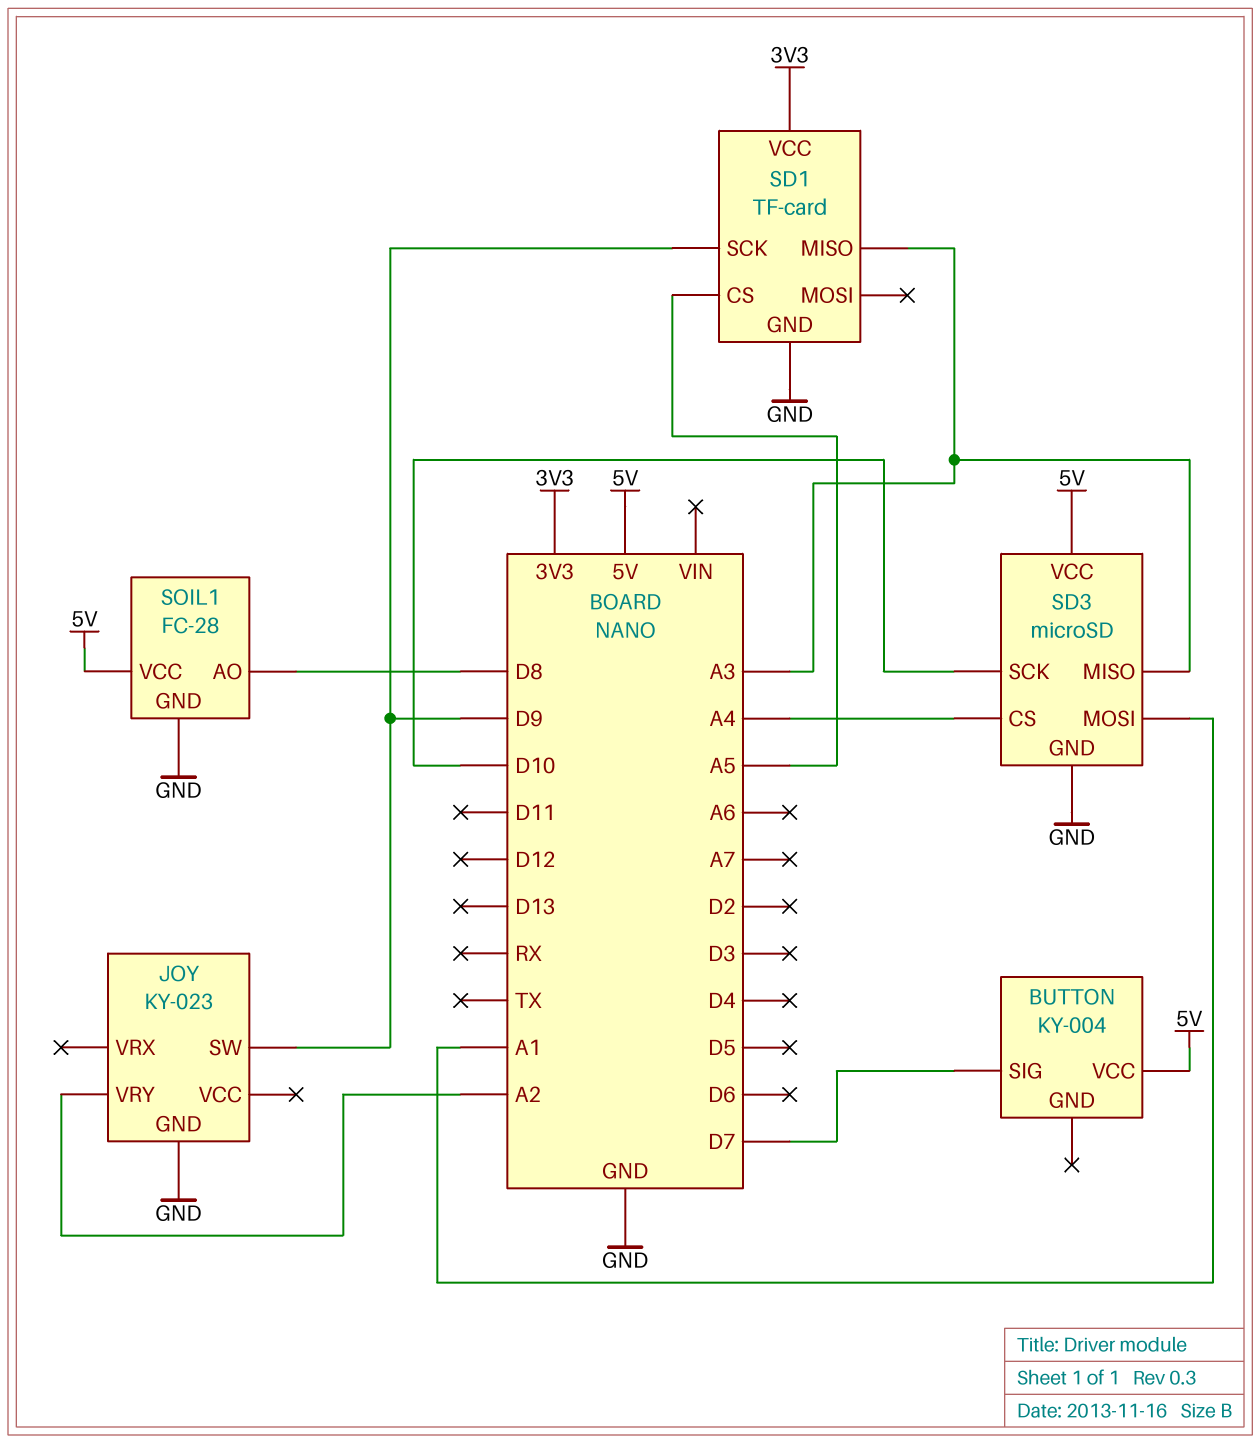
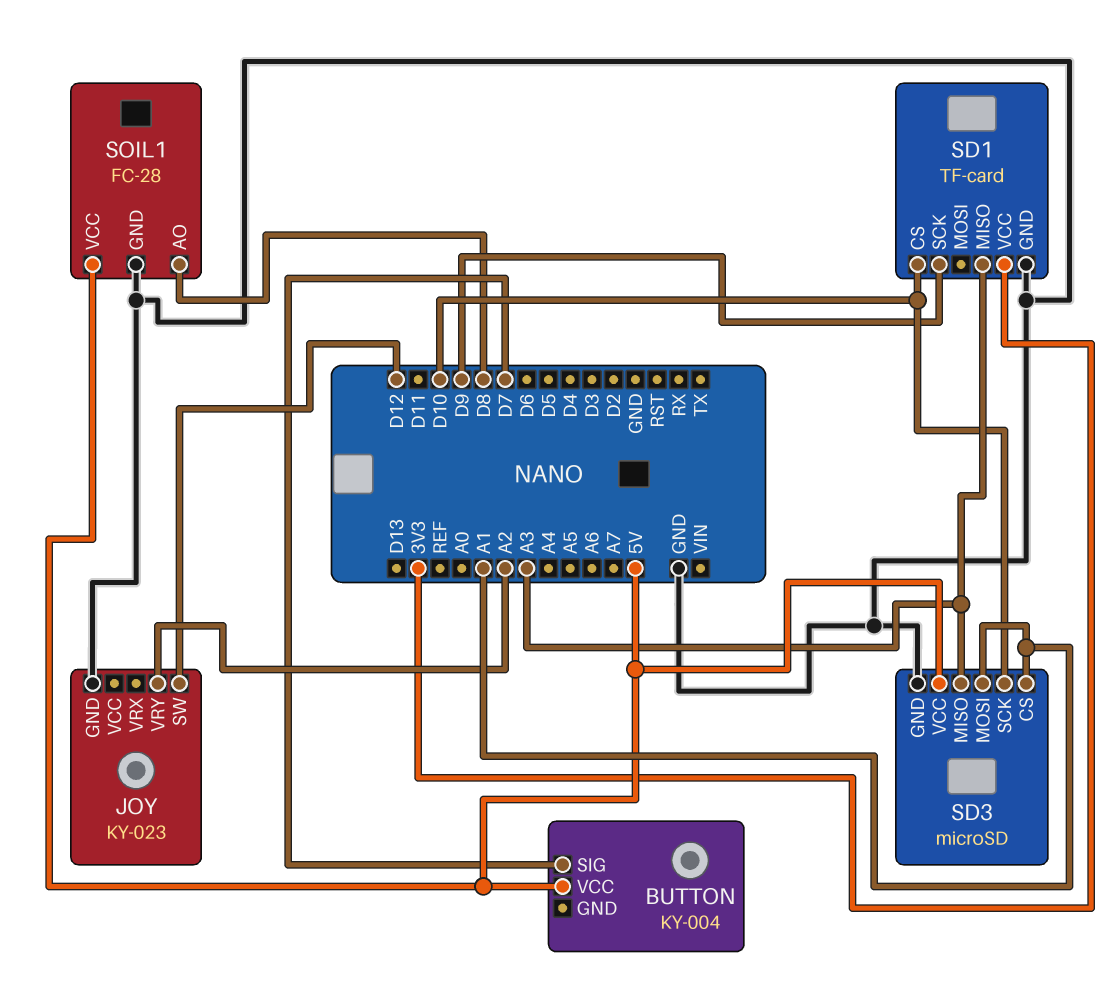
JOY pin SW: D9 -> D12
SD1 pin CS: A5 -> D10
SD3 pin CS: A4 -> A1

